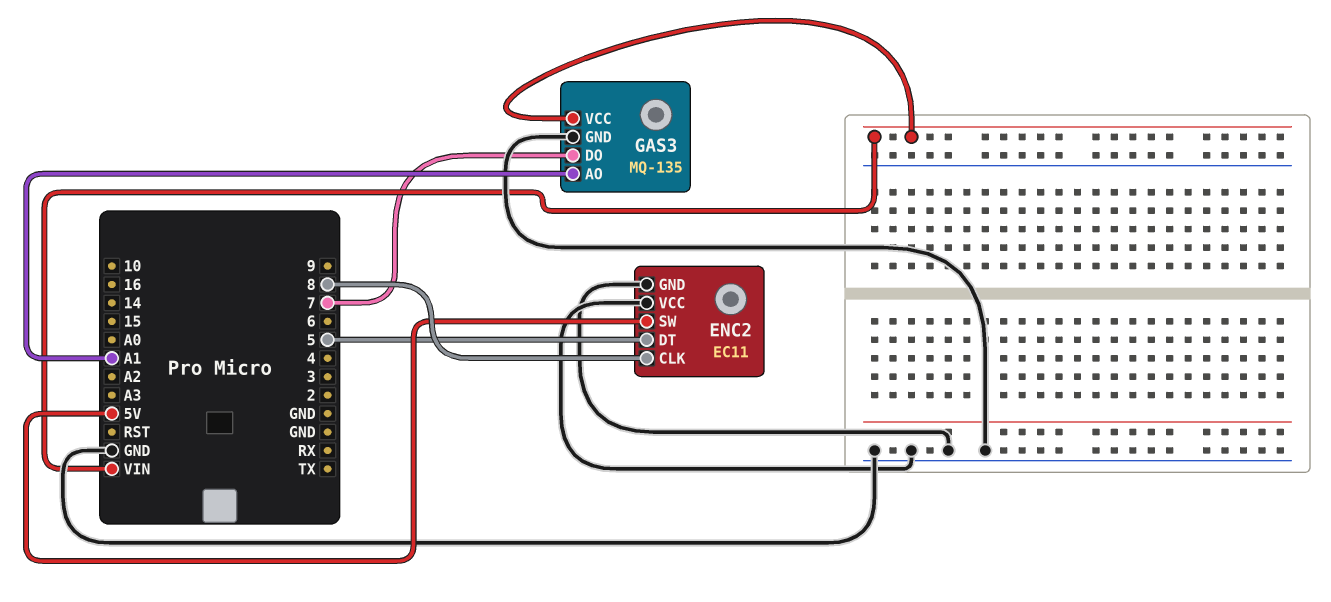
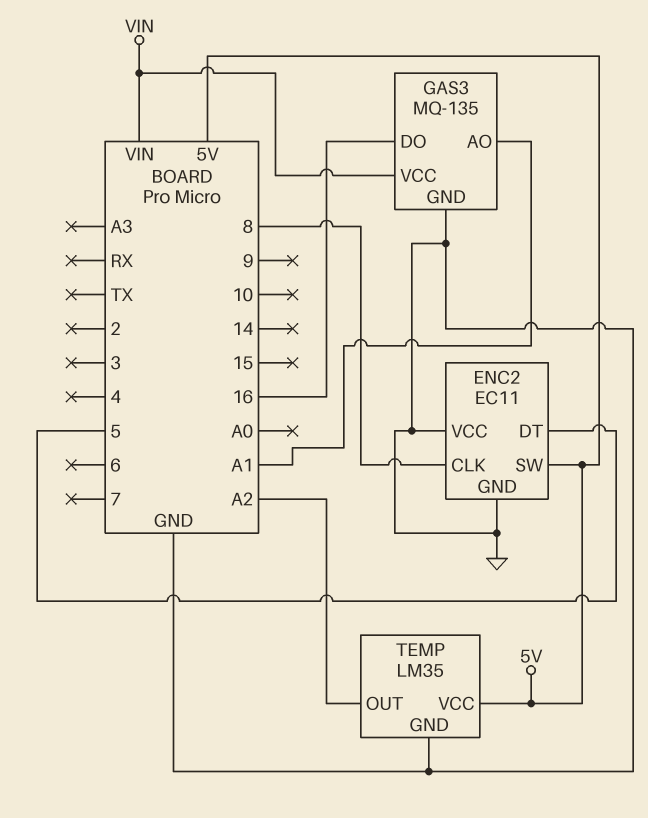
GAS3 pin DO: 7 -> 16
TEMP: none -> LM35
TEMP pin GND: none -> GND
TEMP pin OUT: none -> A2
TEMP pin VCC: none -> 5V

